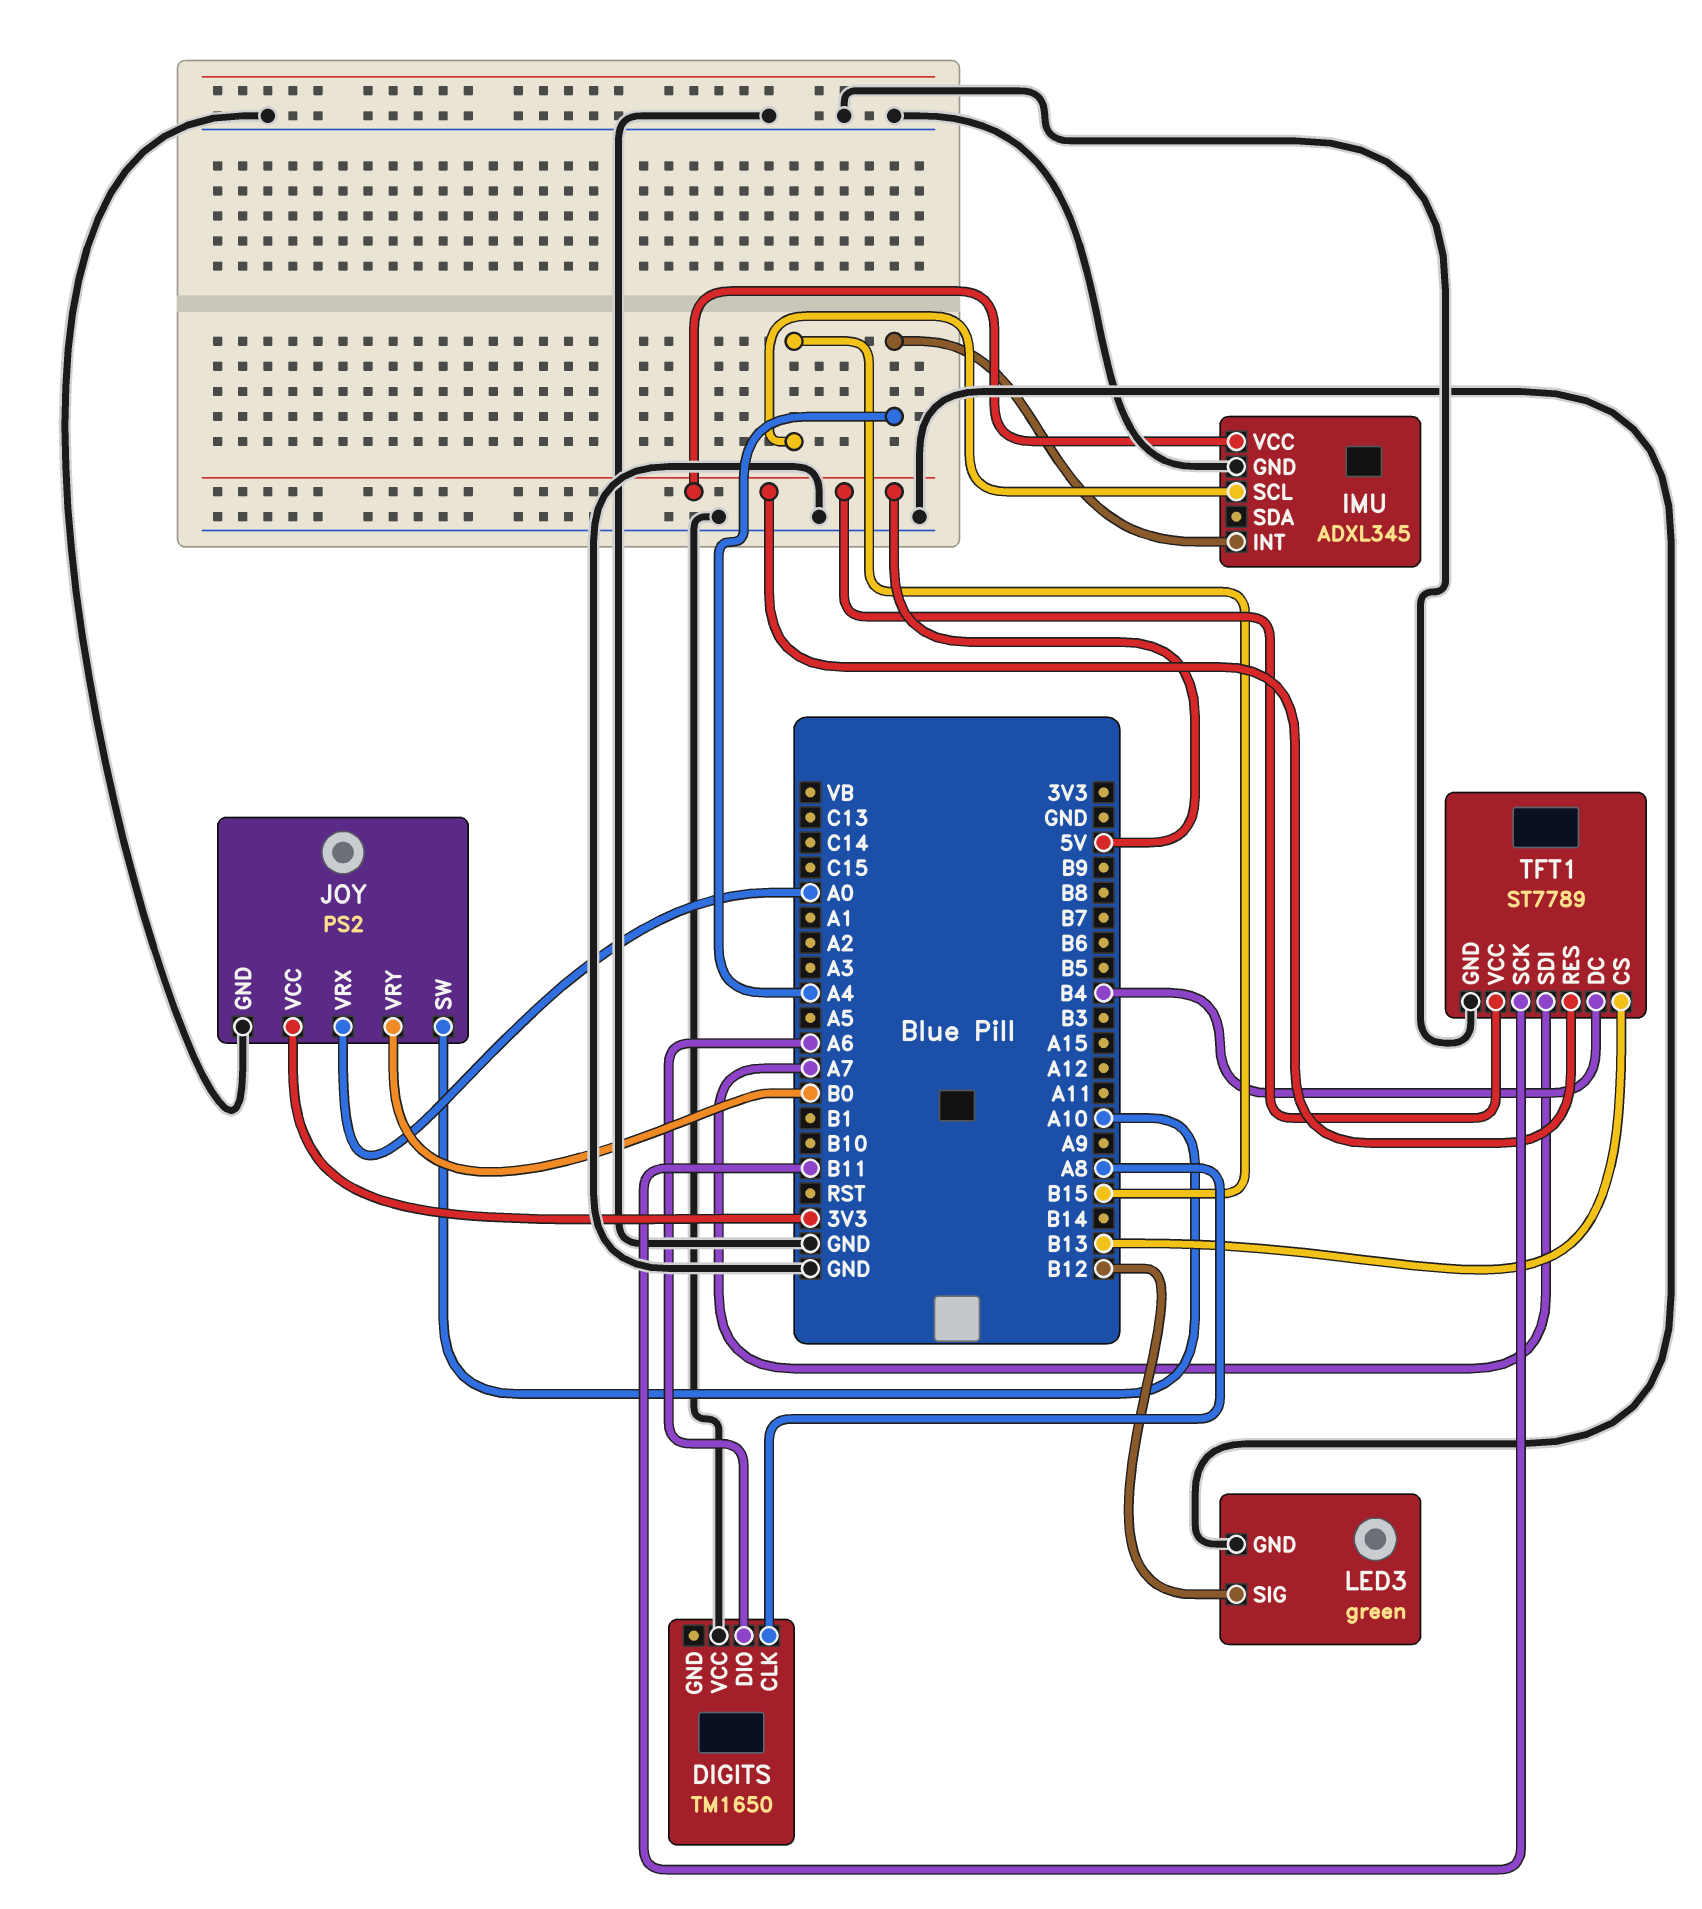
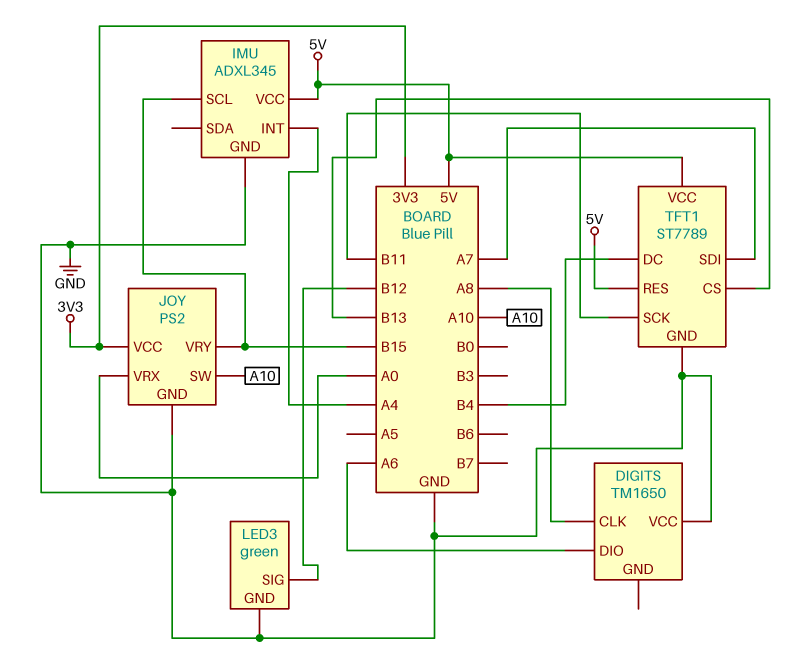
JOY pin VRY: B0 -> B15

